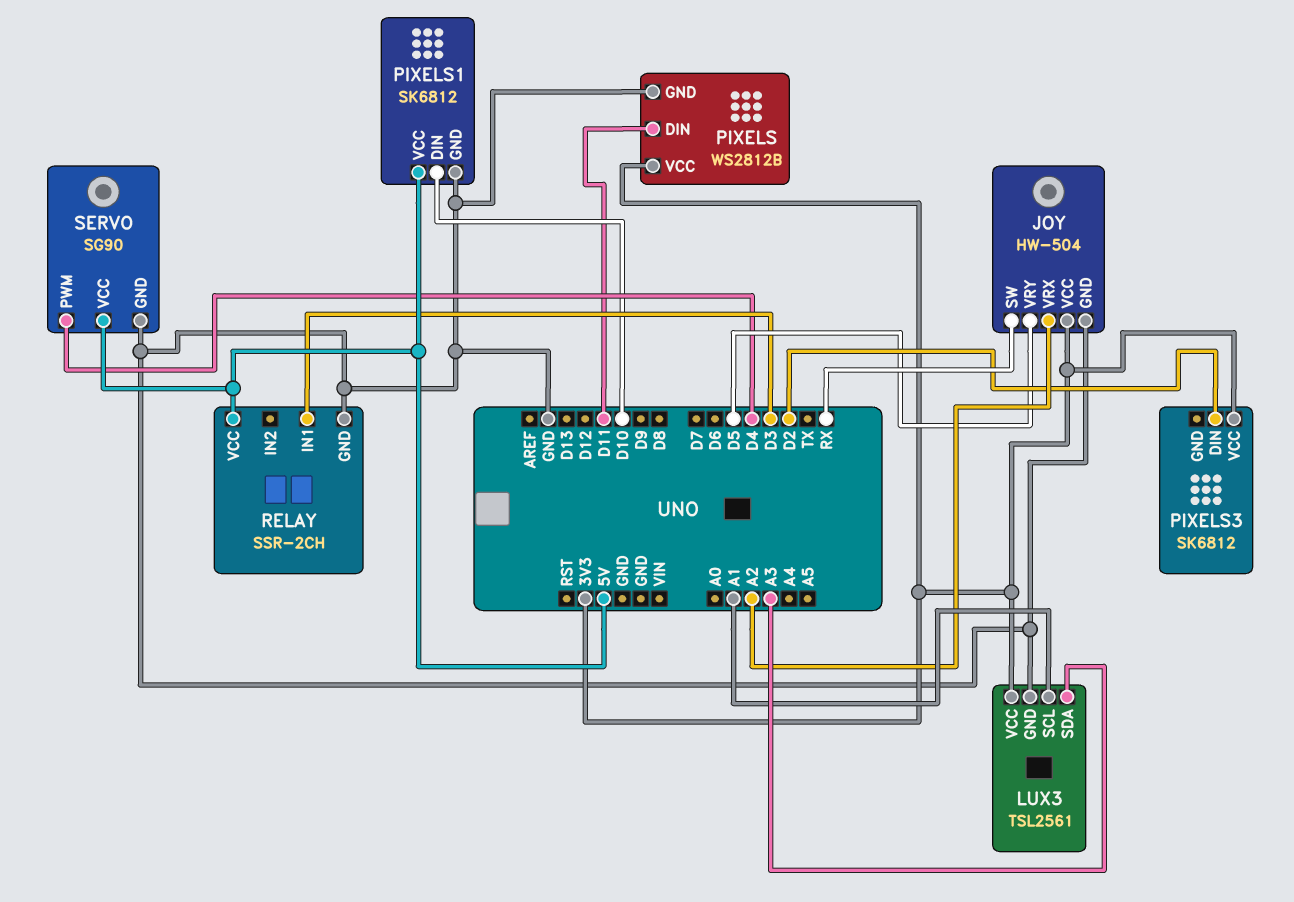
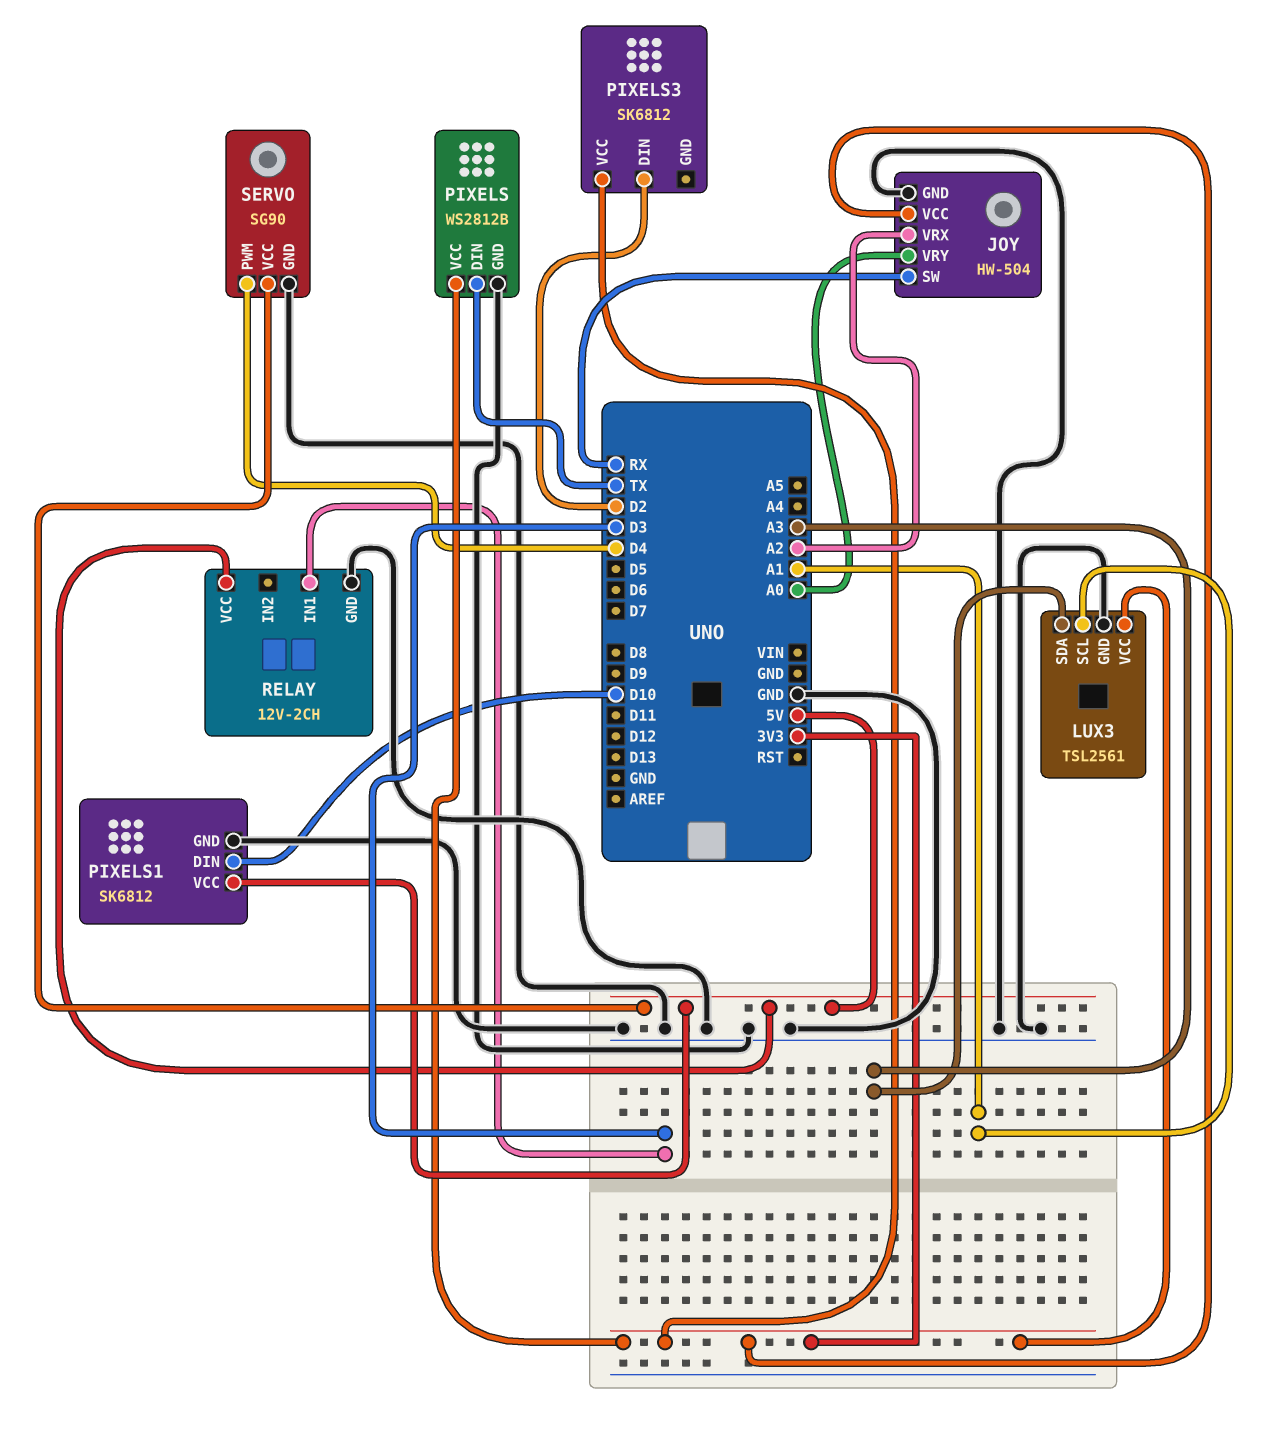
JOY pin VRY: D5 -> A0
PIXELS pin DIN: D11 -> TX
RELAY: SSR-2CH -> 12V-2CH

